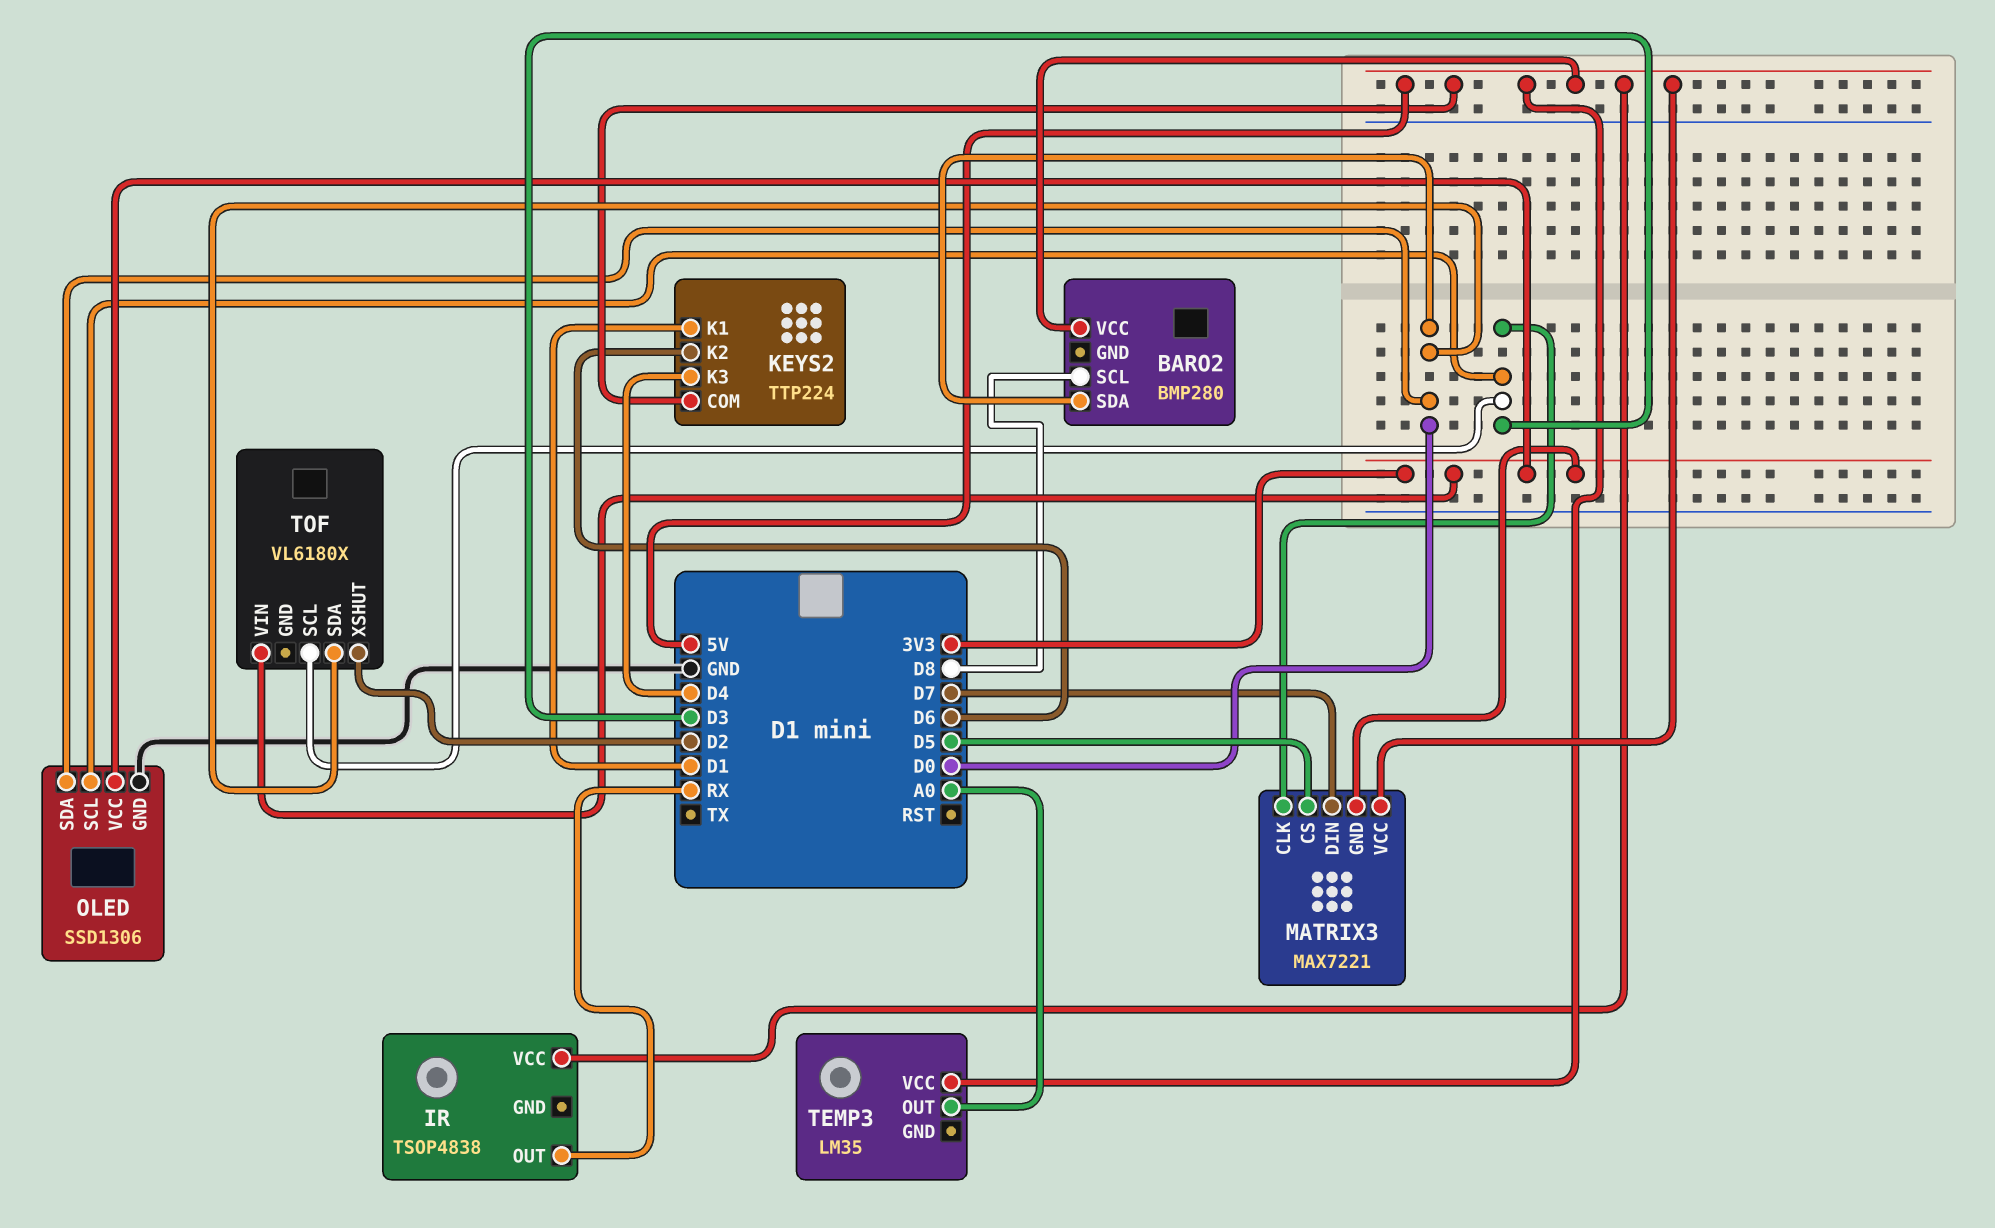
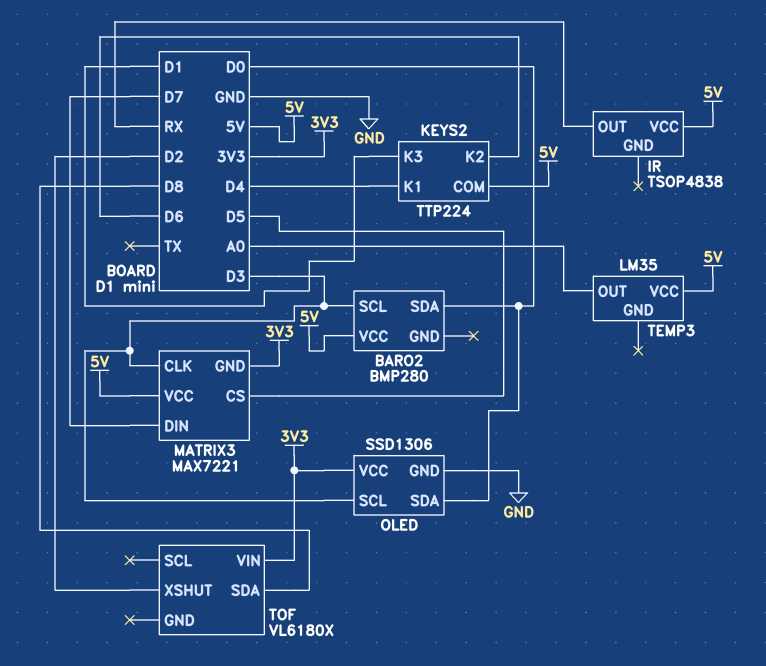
BARO2 pin SCL: D8 -> D3
KEYS2 pin K1: D1 -> D4
KEYS2 pin K3: D4 -> D1
TOF pin SCL: D3 -> none
TOF pin SDA: D0 -> D8

